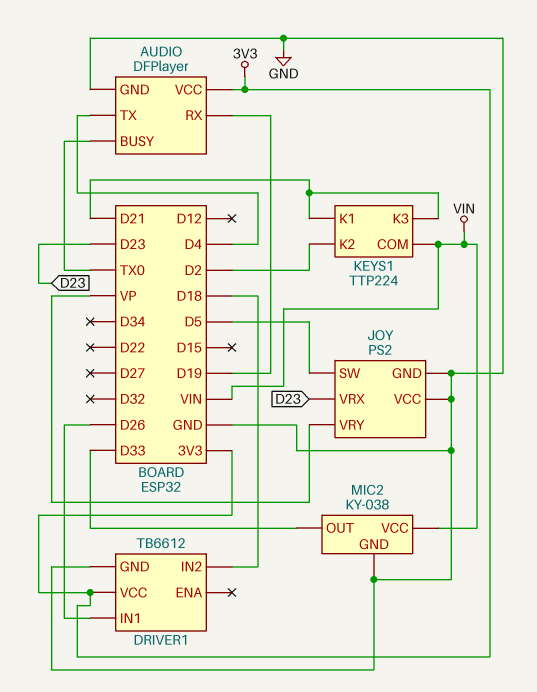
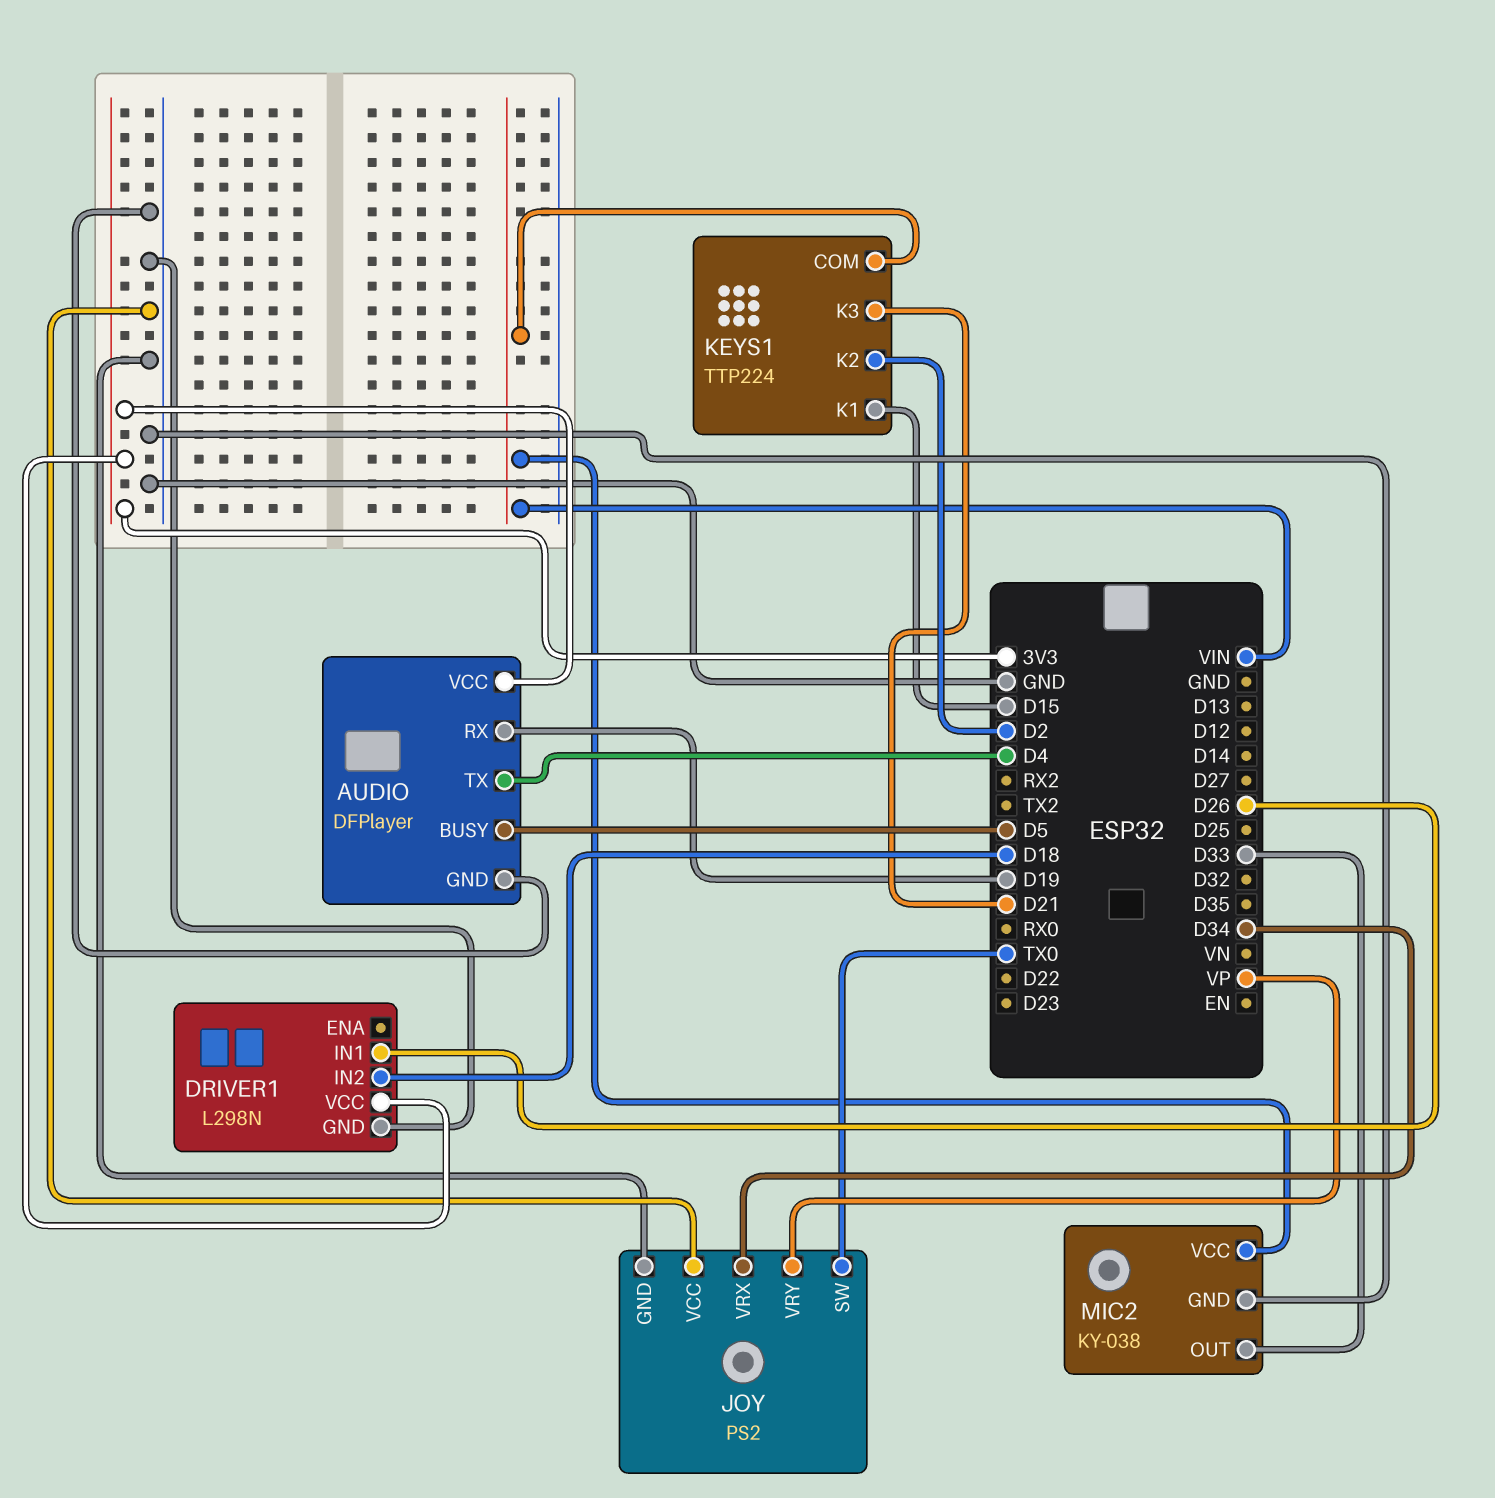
AUDIO pin BUSY: TX0 -> D5
DRIVER1: TB6612 -> L298N
JOY pin SW: D5 -> TX0
JOY pin VRX: D23 -> D34
KEYS1 pin K1: D21 -> D15

